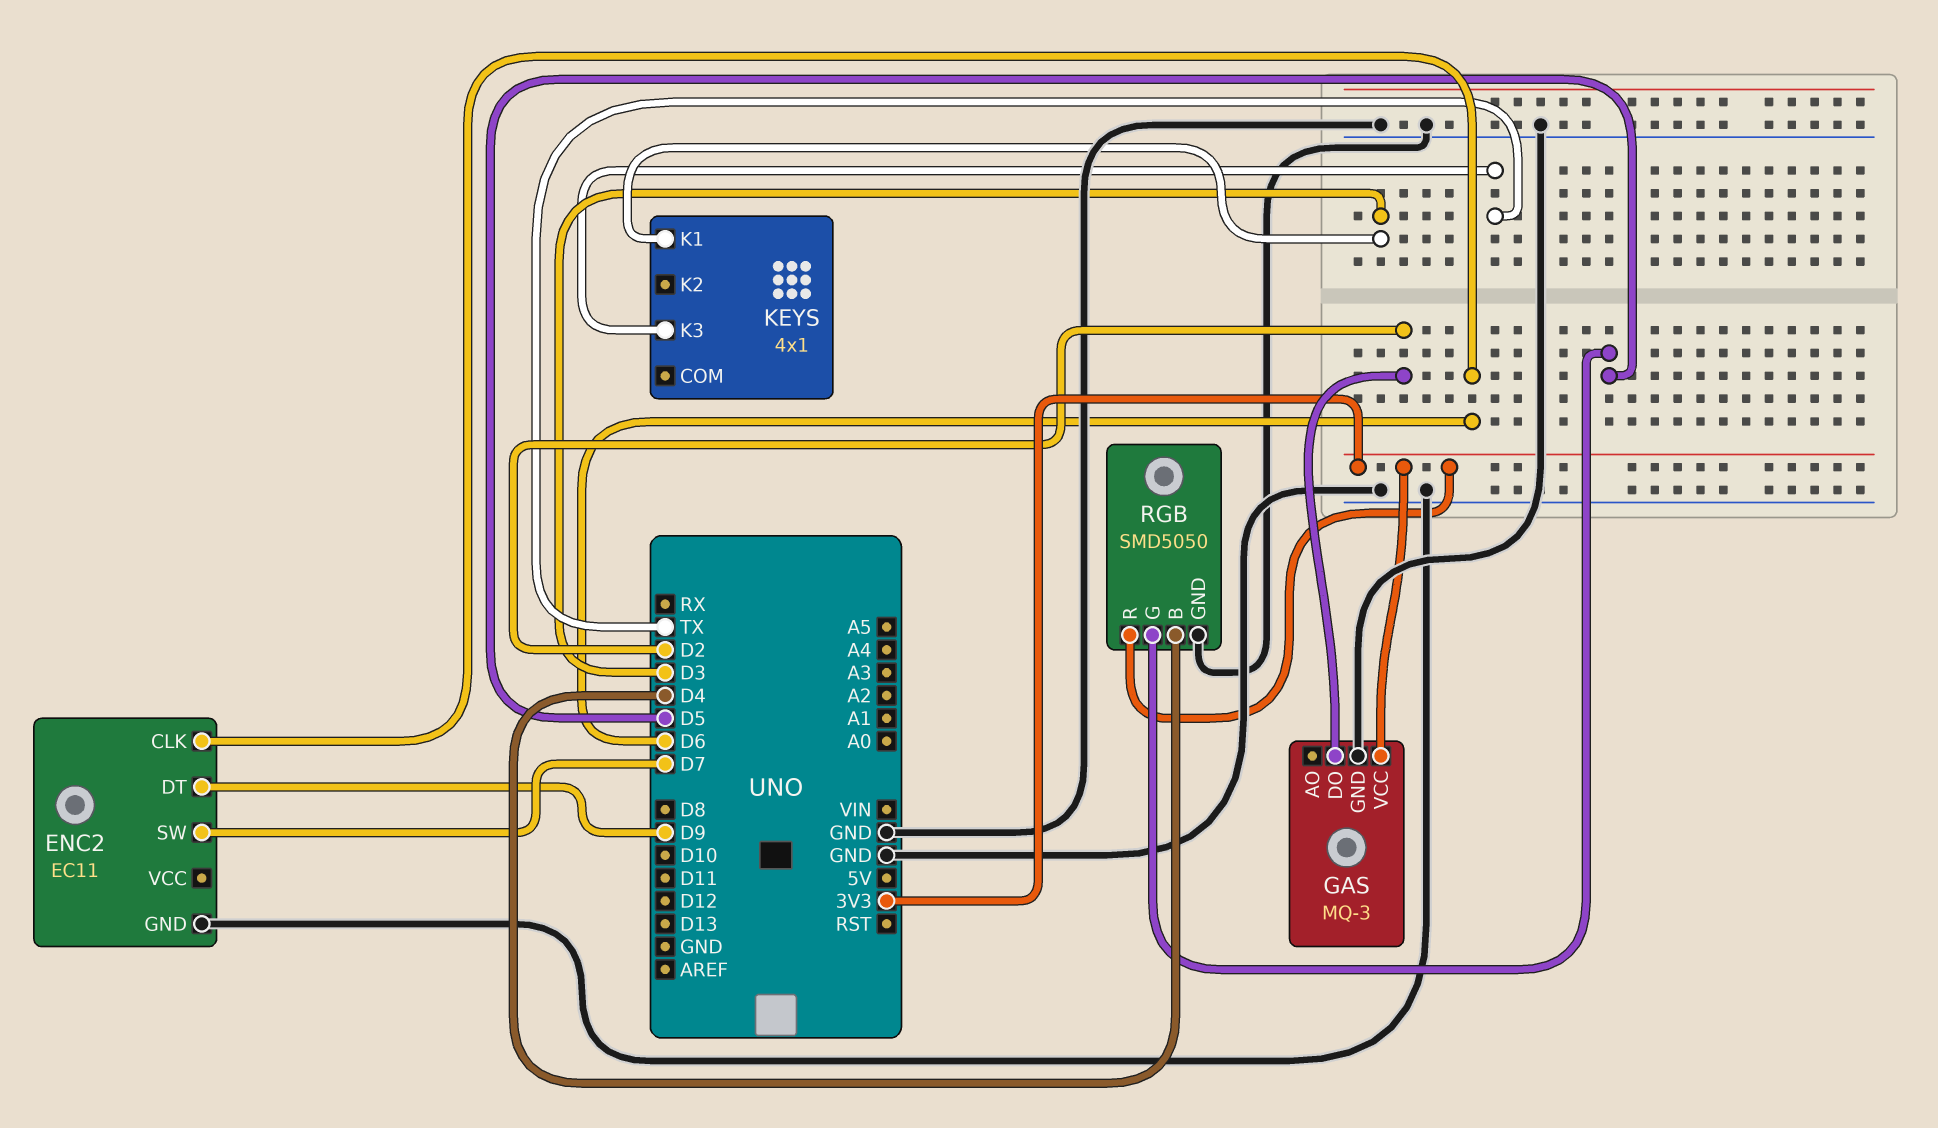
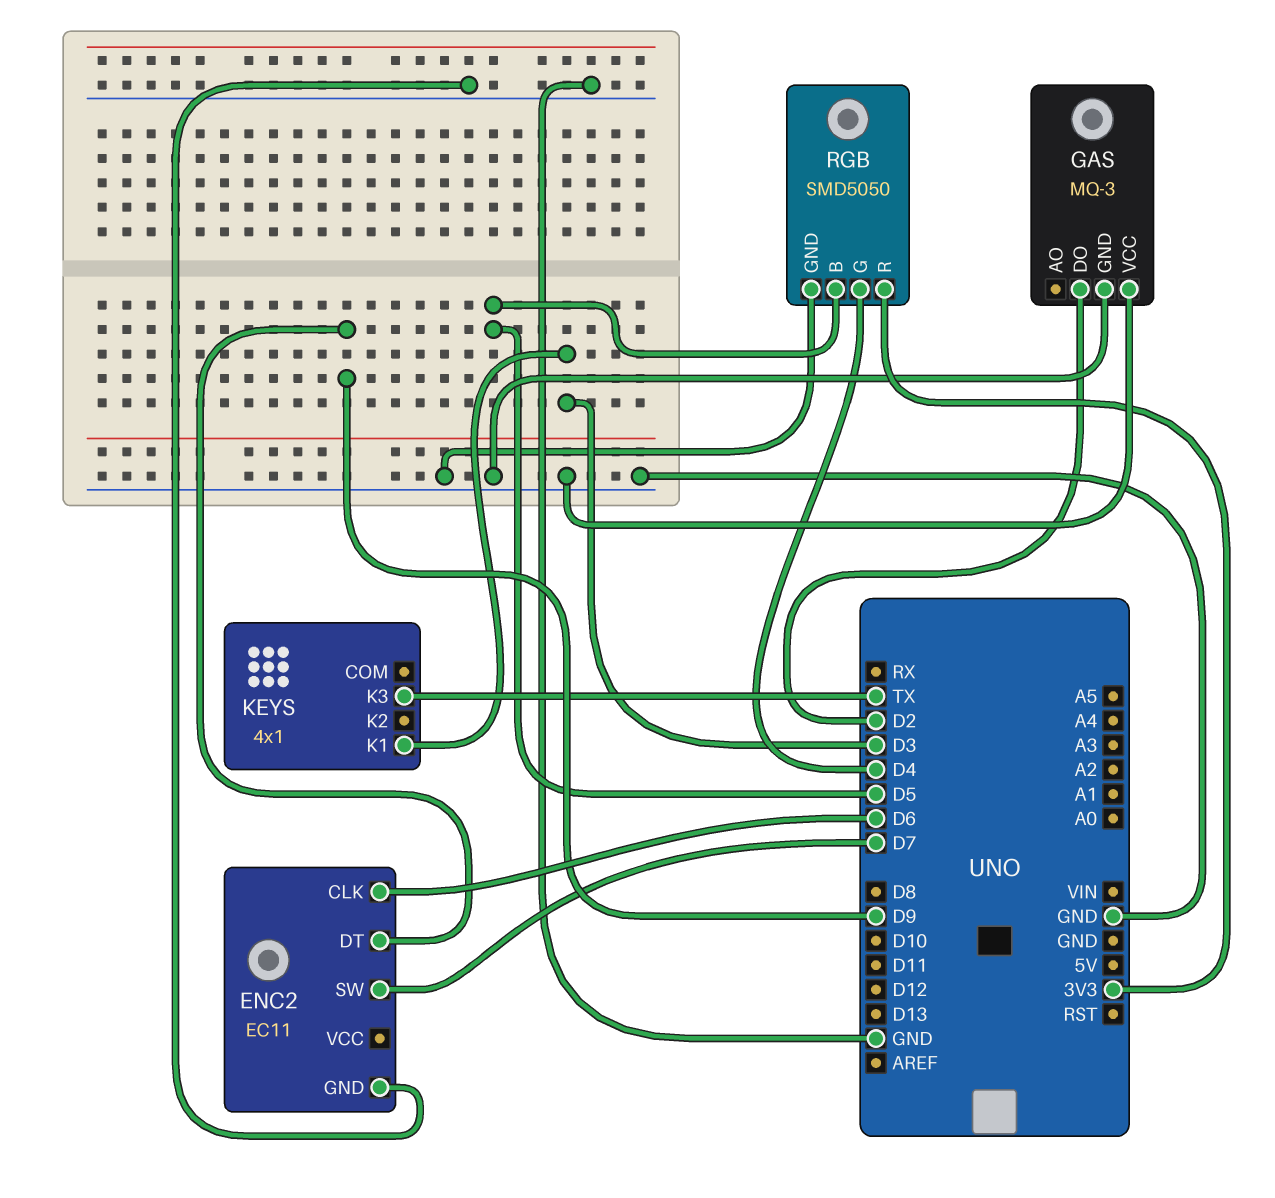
GAS pin VCC: 3V3 -> GND
RGB pin B: D4 -> D5
RGB pin G: D5 -> D4

